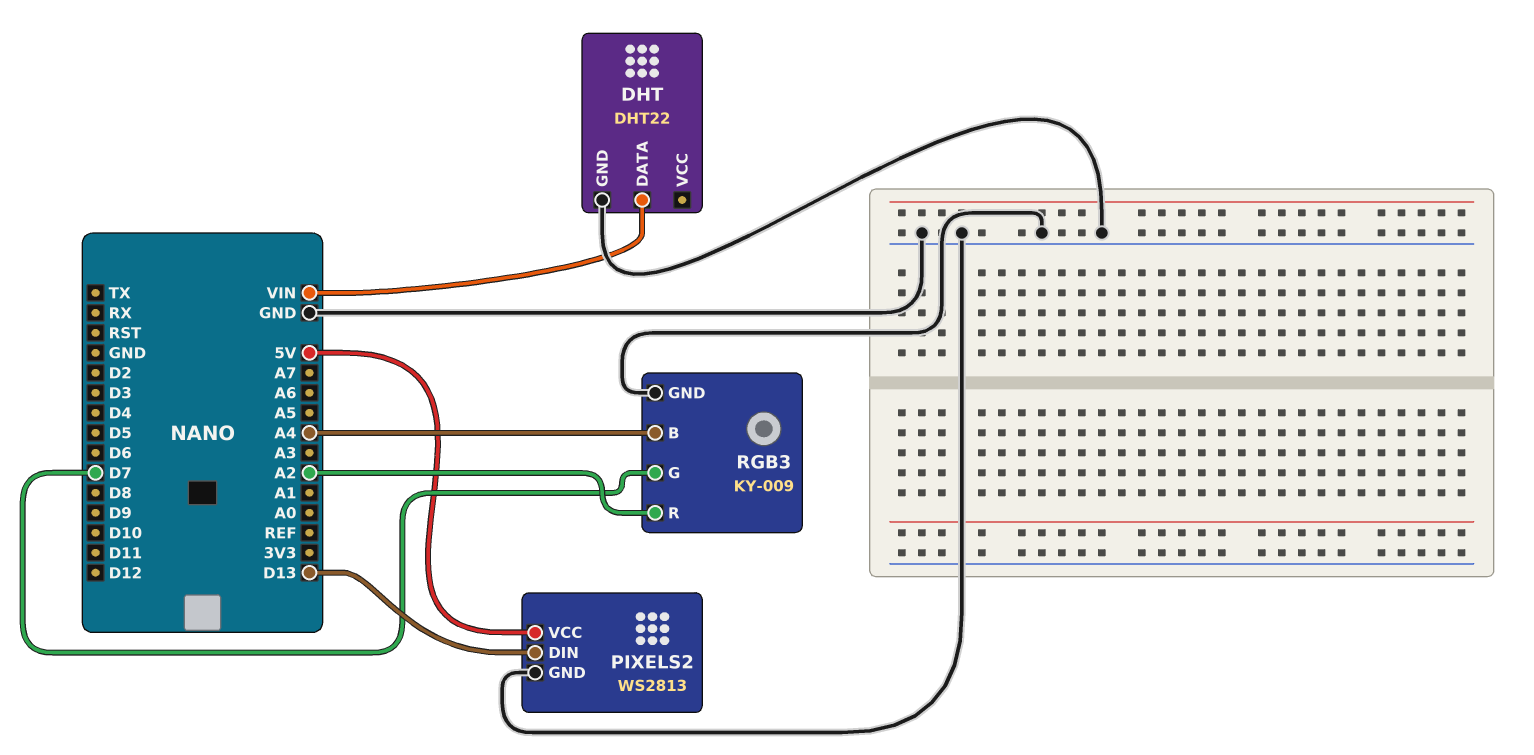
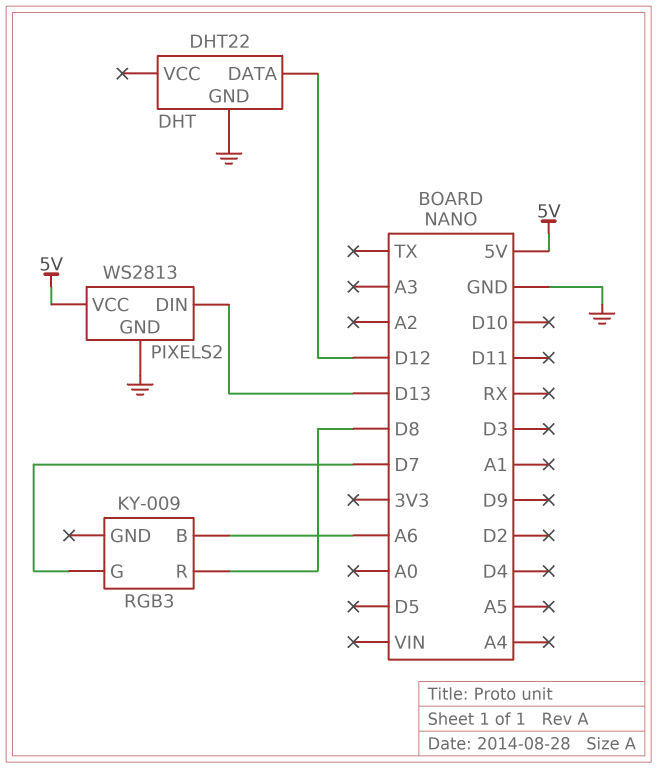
DHT pin DATA: VIN -> D12
RGB3 pin B: A4 -> A6
RGB3 pin GND: GND -> none
RGB3 pin R: A2 -> D8

